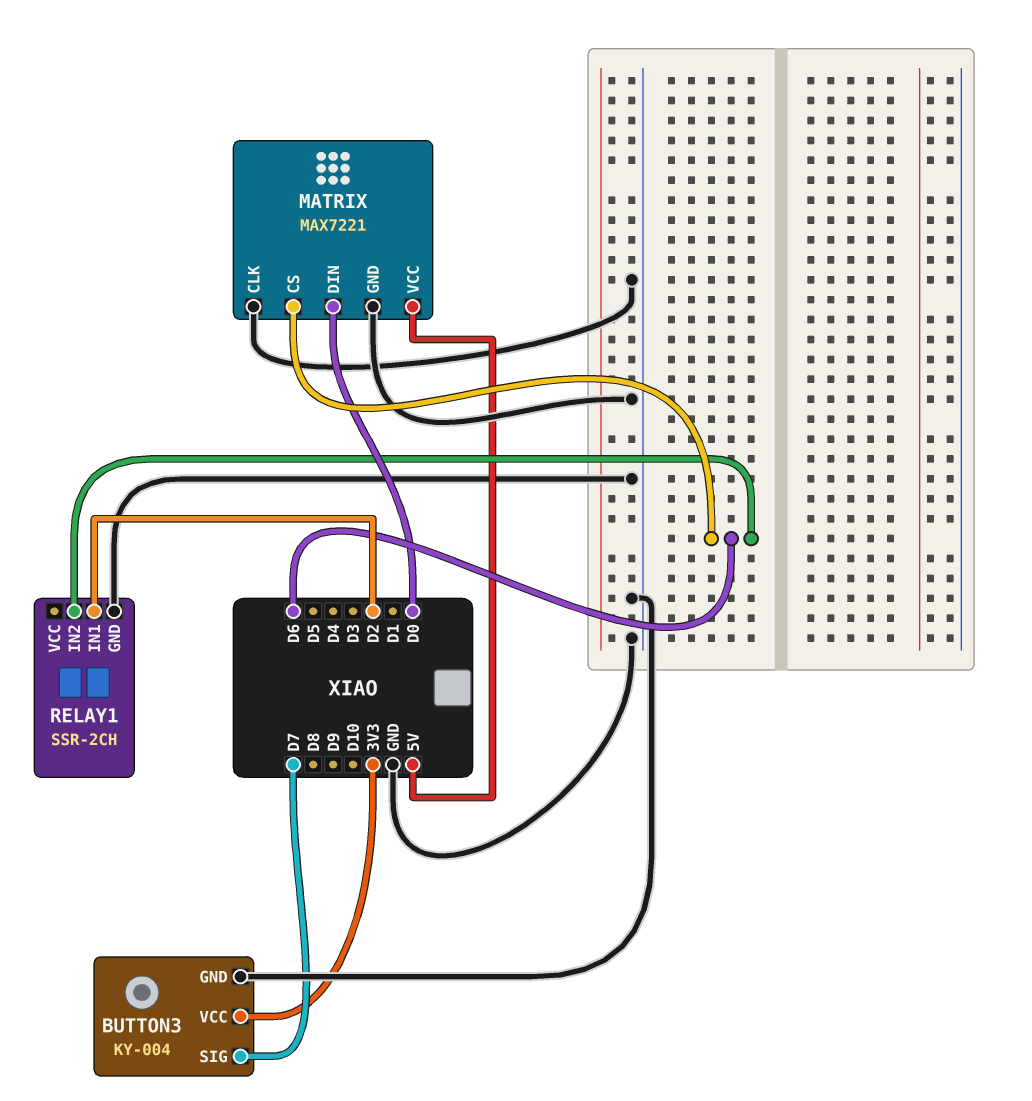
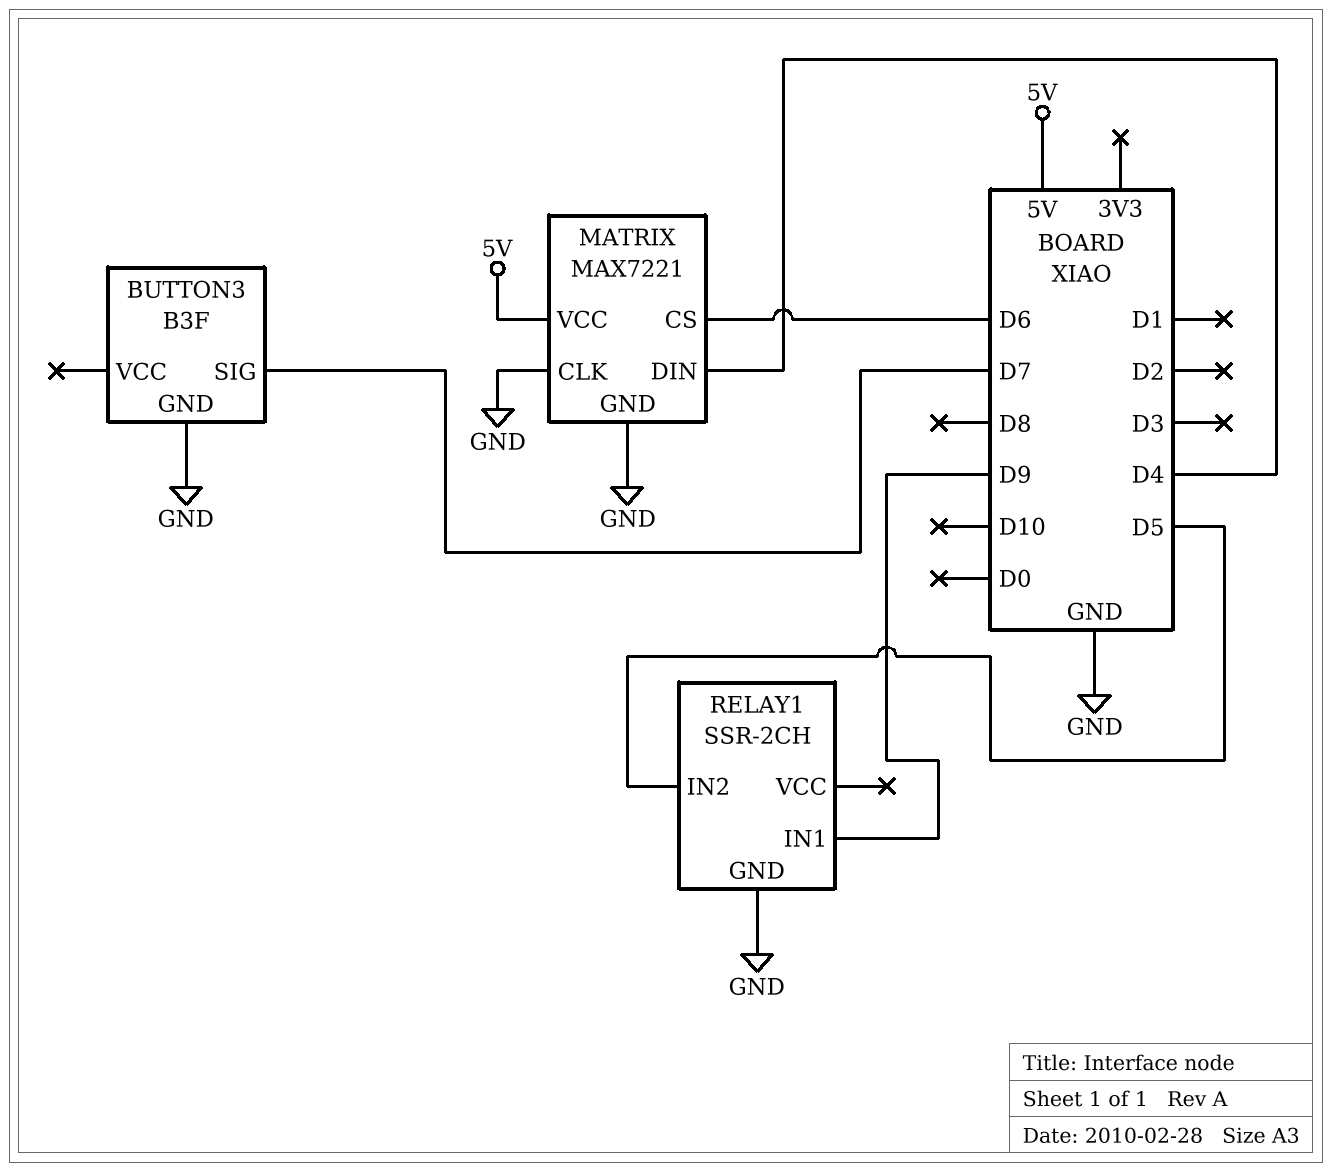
BUTTON3: KY-004 -> B3F
BUTTON3 pin VCC: 3V3 -> none
MATRIX pin DIN: D0 -> D4
RELAY1 pin IN1: D2 -> D9
RELAY1 pin IN2: D6 -> D5

